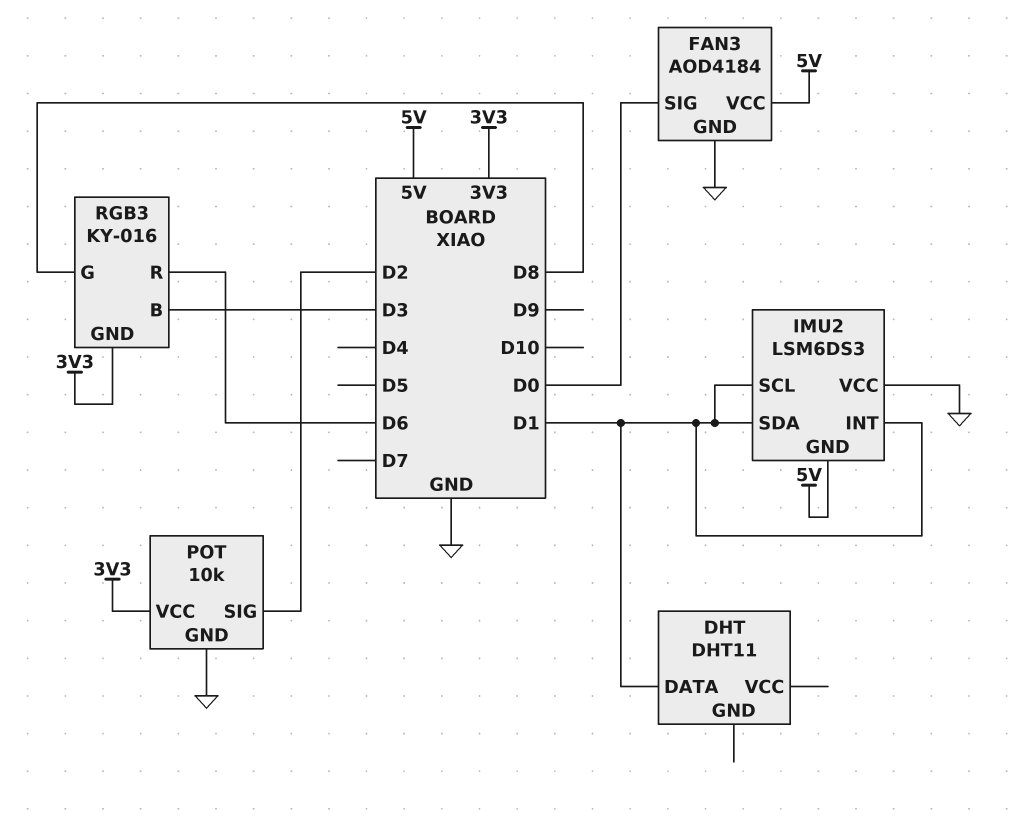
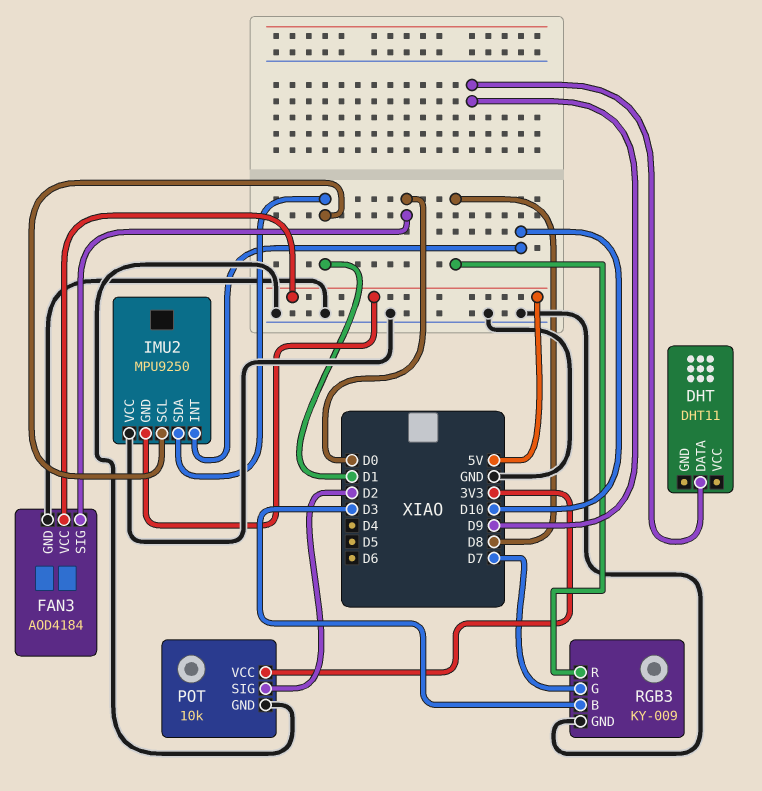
DHT pin DATA: D1 -> D9
IMU2: LSM6DS3 -> MPU9250
IMU2 pin INT: D1 -> D10
RGB3: KY-016 -> KY-009
RGB3 pin G: D8 -> D7
RGB3 pin GND: 3V3 -> GND
RGB3 pin R: D6 -> D8

